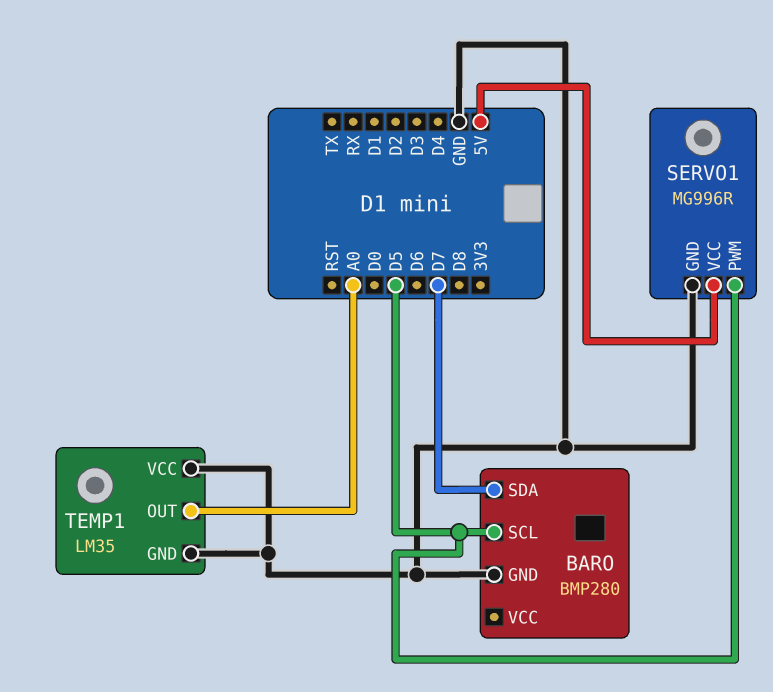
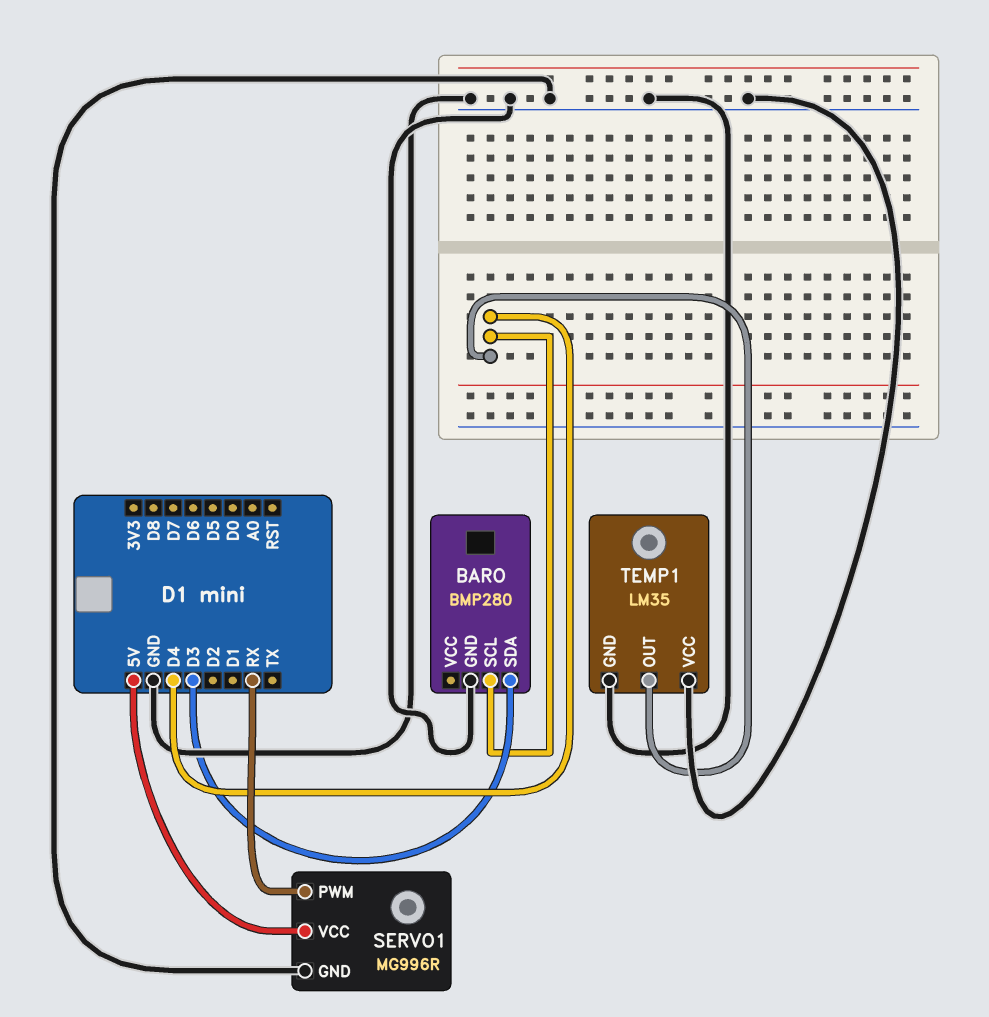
BARO pin SCL: D5 -> D4
BARO pin SDA: D7 -> D3
SERVO1 pin PWM: D5 -> RX
TEMP1 pin OUT: A0 -> D4

